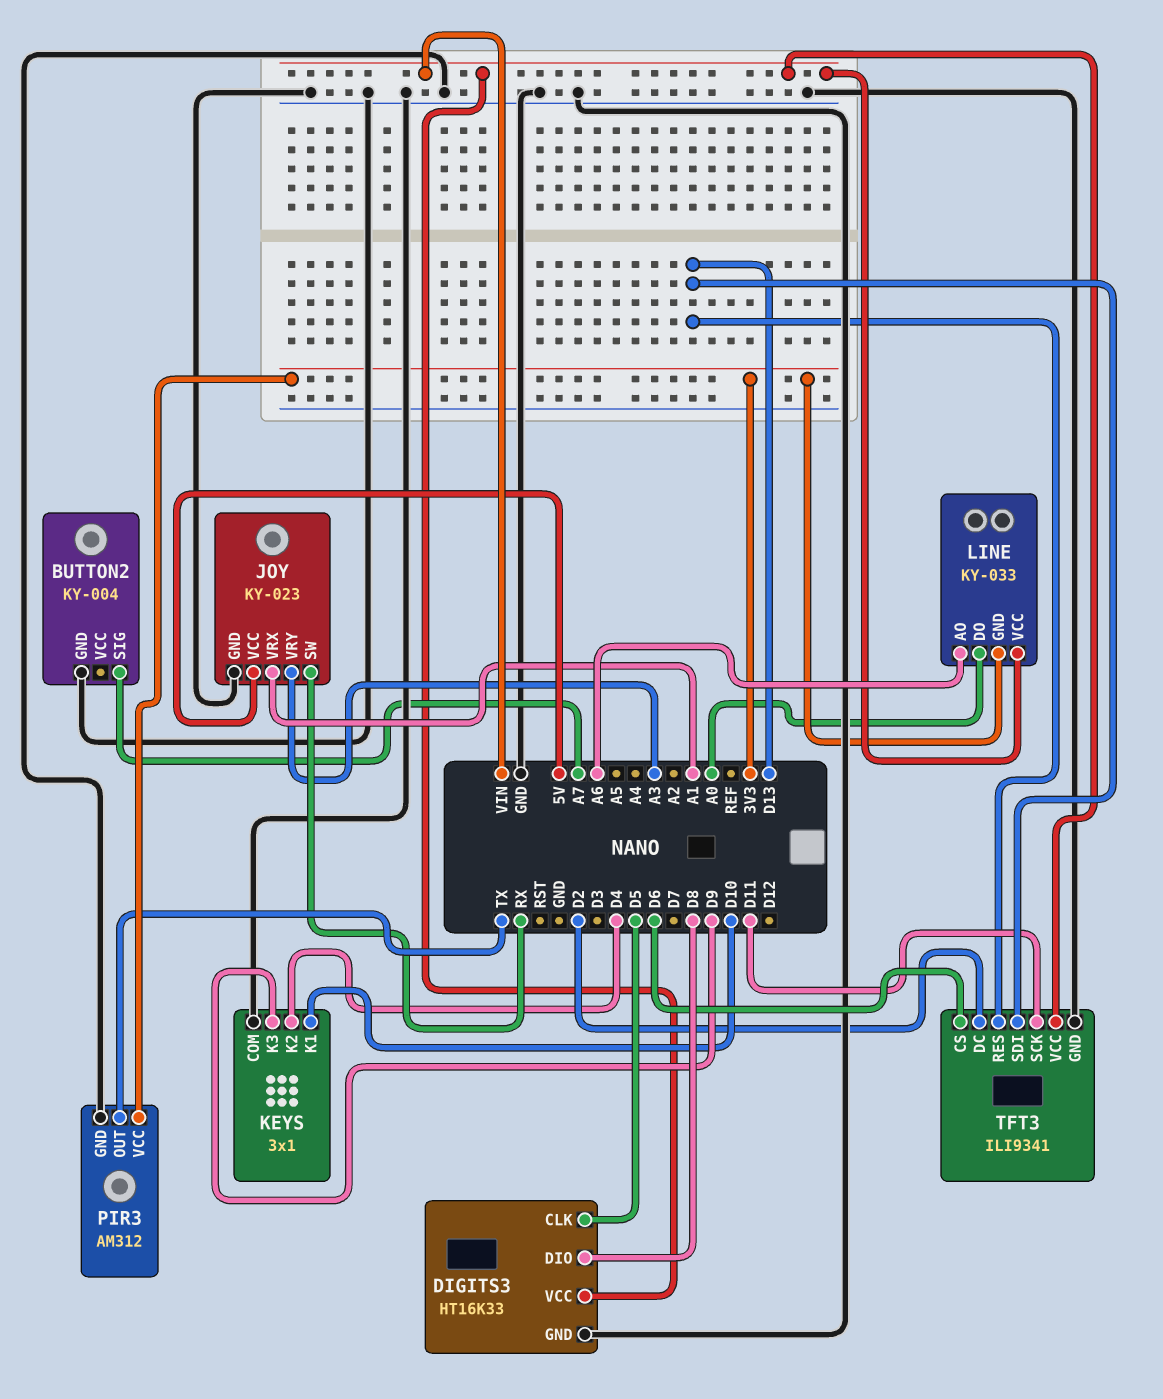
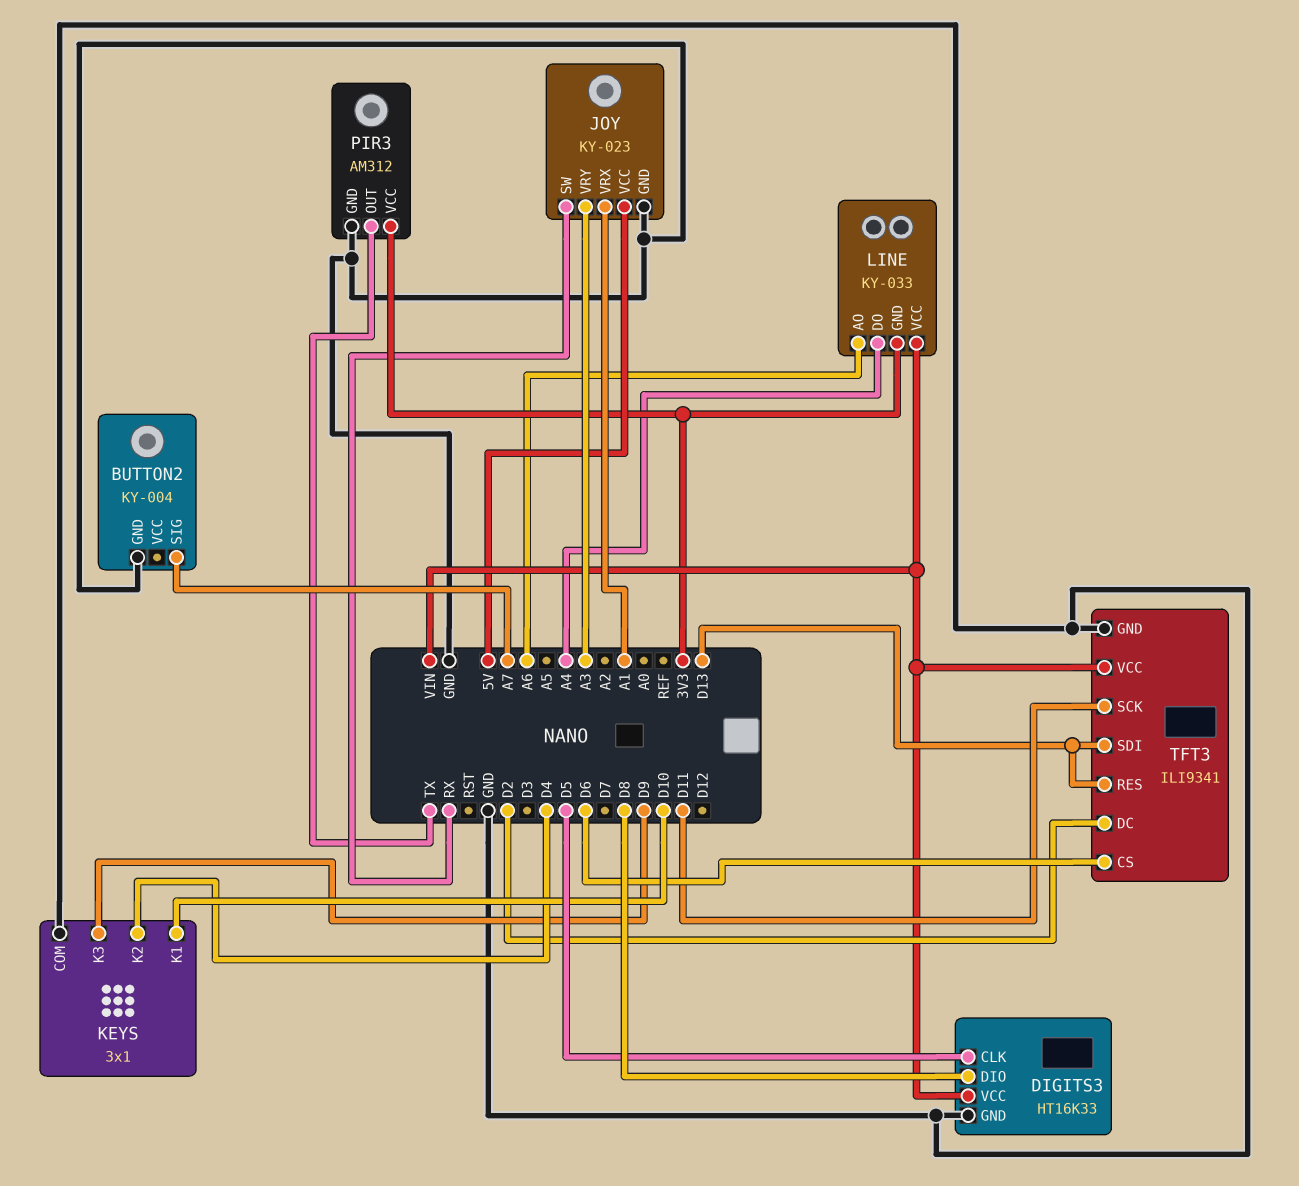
LINE pin DO: A0 -> A4

